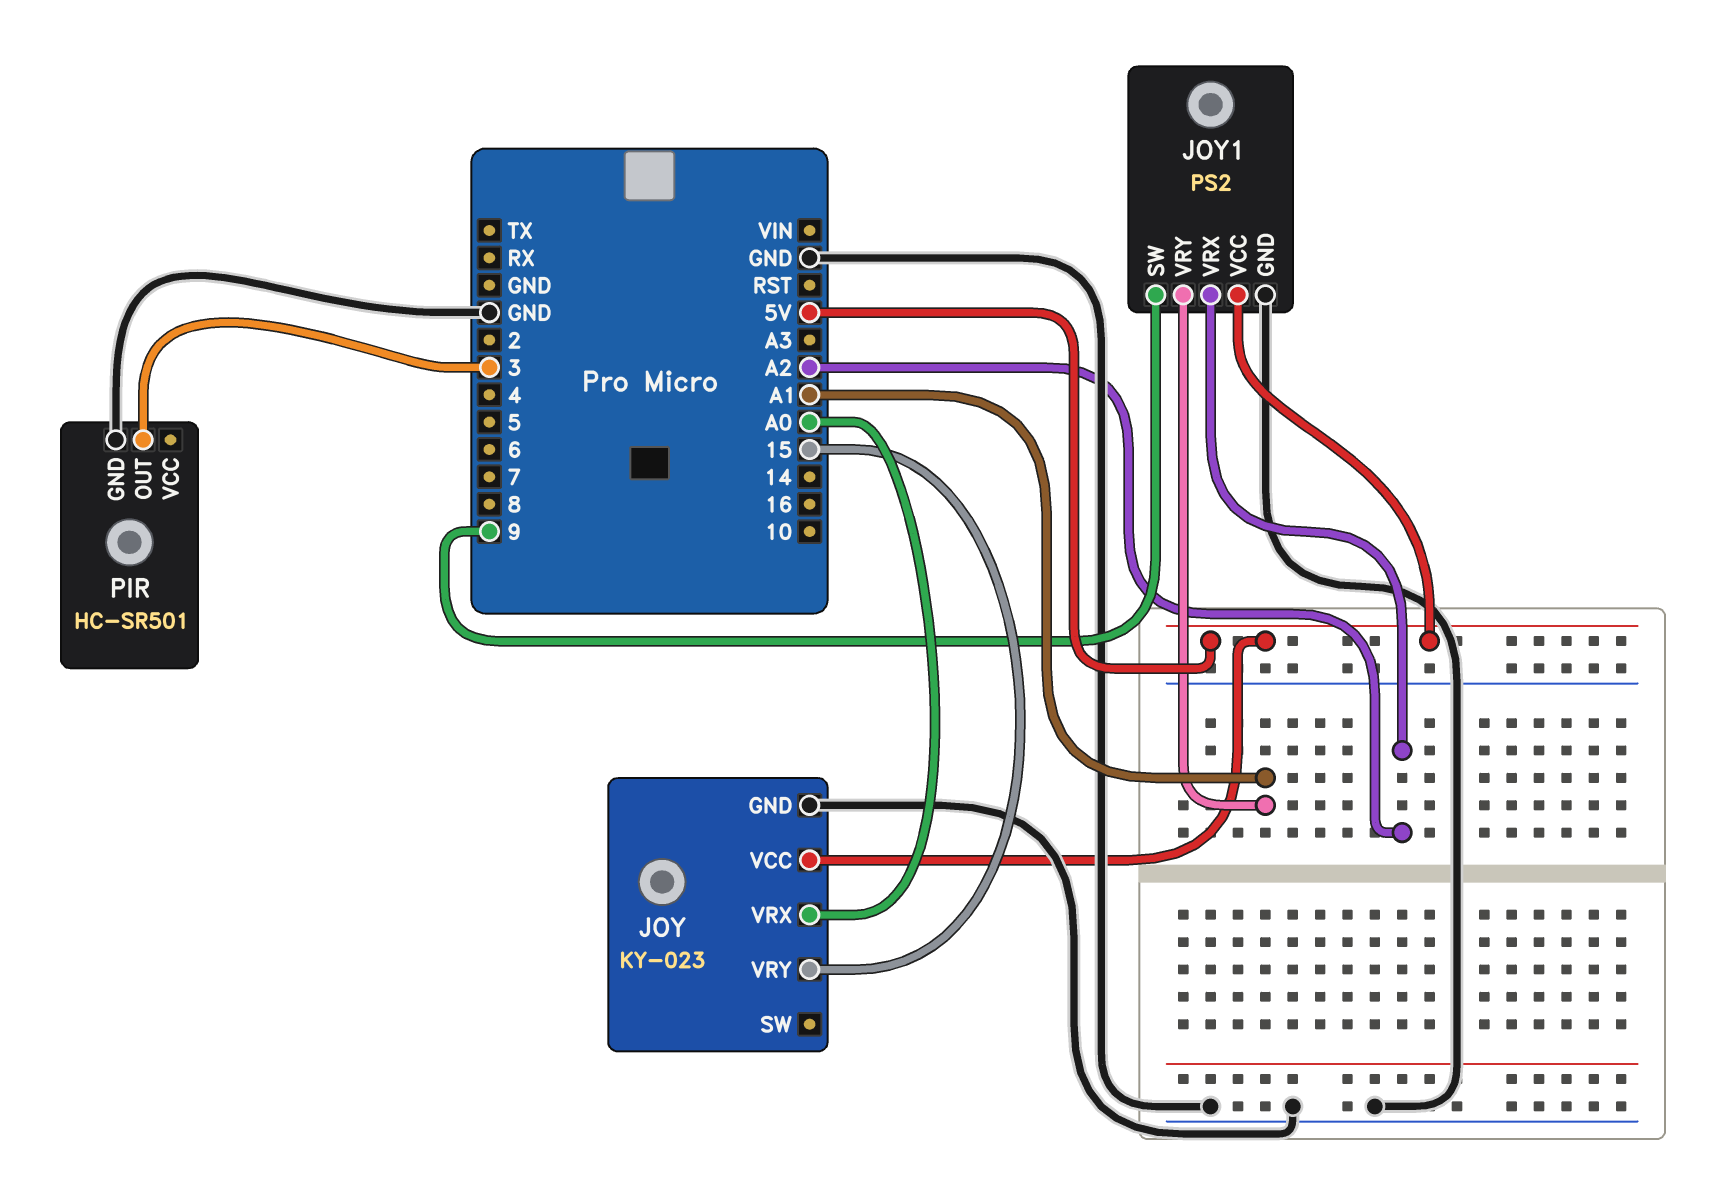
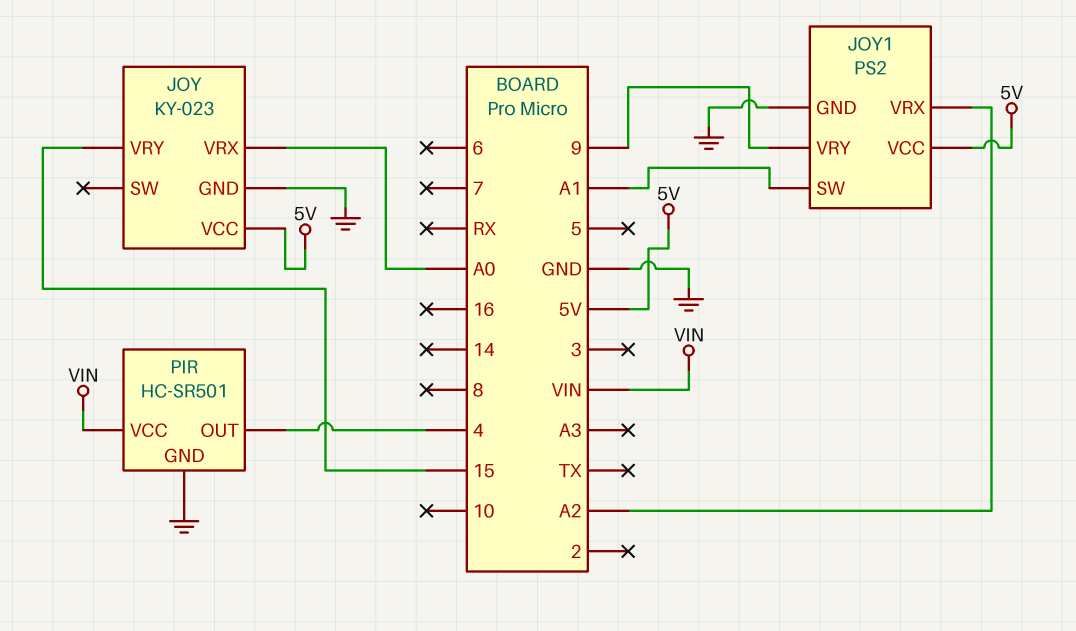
JOY1 pin SW: 9 -> A1
JOY1 pin VRY: A1 -> 9
PIR pin OUT: 3 -> 4
PIR pin VCC: none -> VIN

